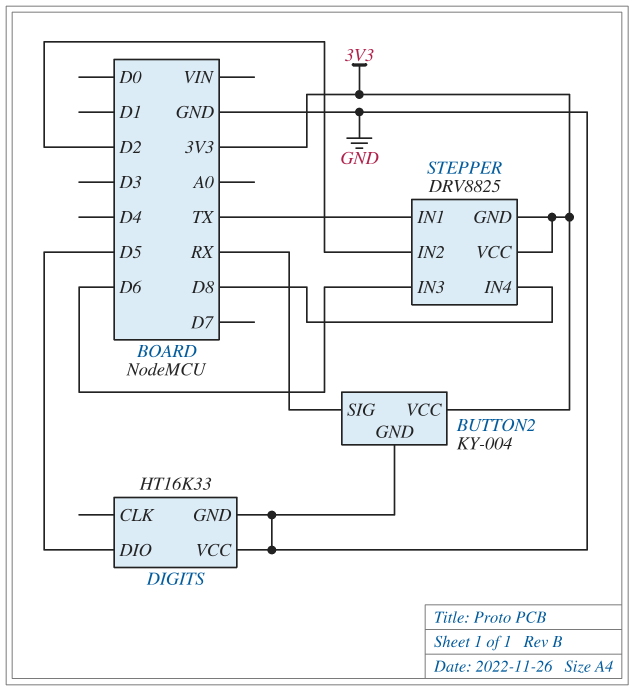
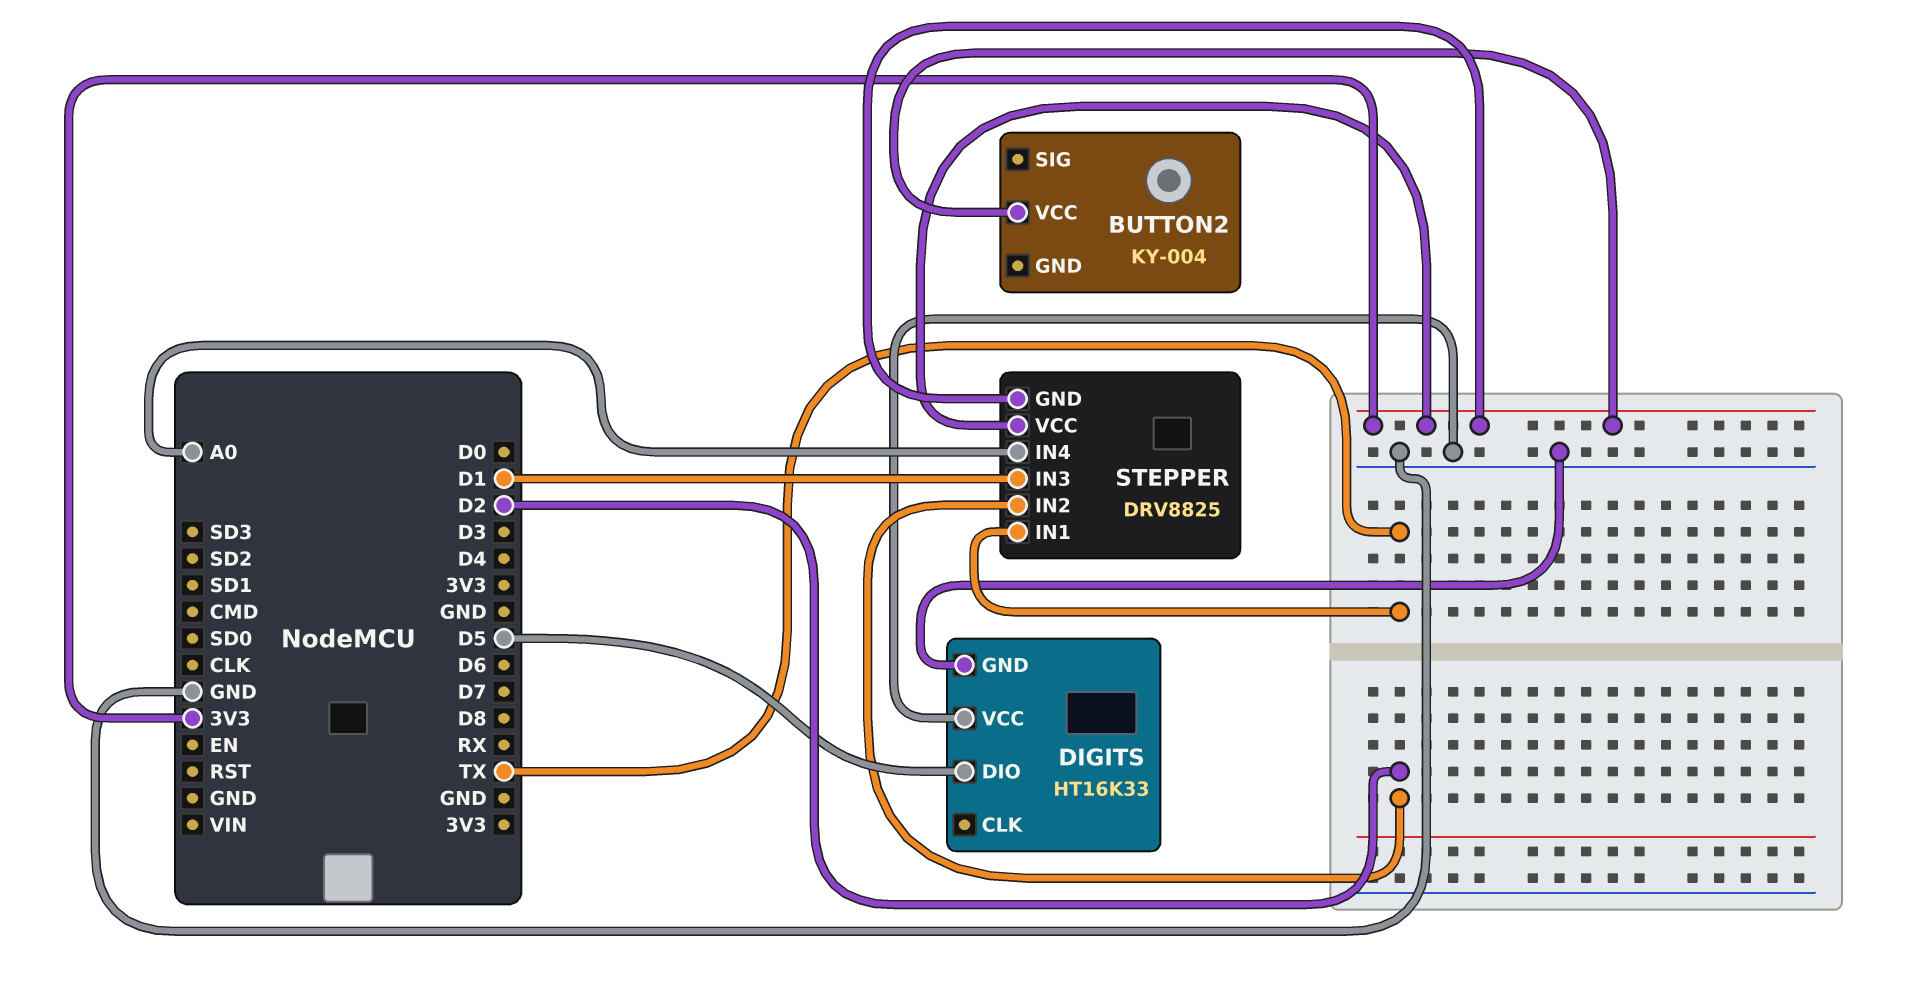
BUTTON2 pin GND: GND -> none
BUTTON2 pin SIG: RX -> none
STEPPER pin IN3: D6 -> D1
STEPPER pin IN4: D8 -> A0

